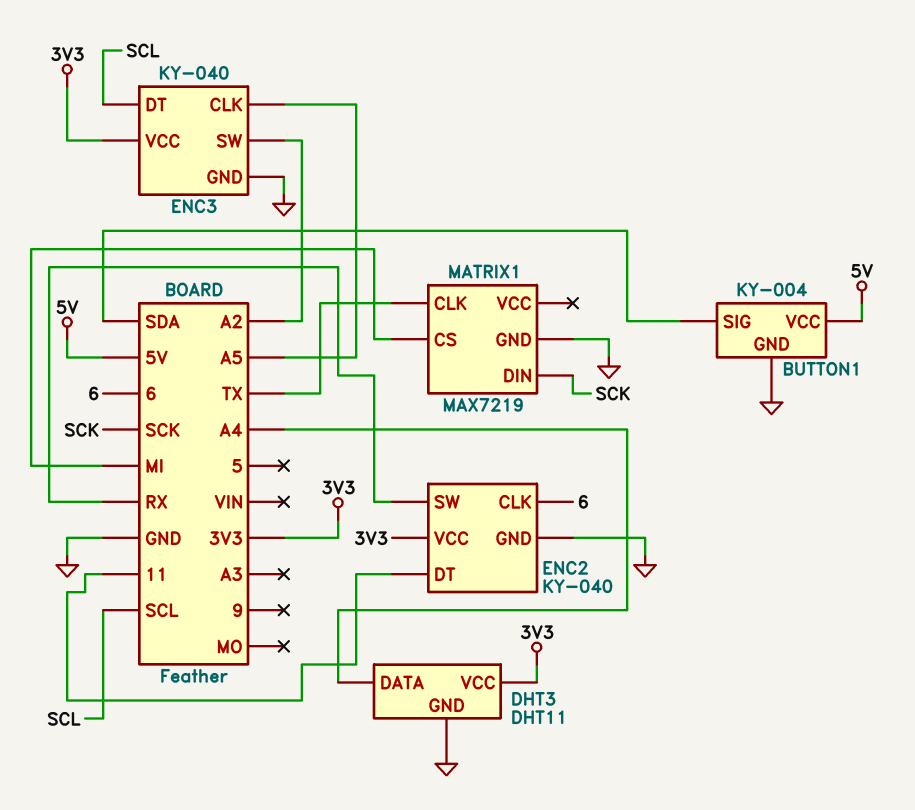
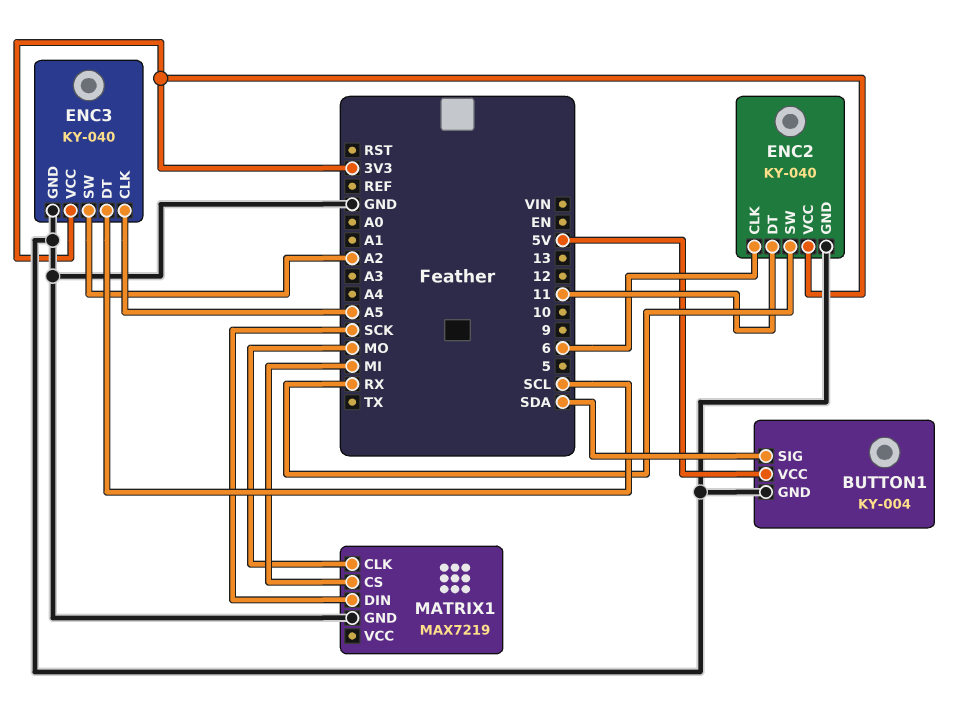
DHT3: DHT11 -> none
DHT3 pin DATA: A4 -> none
DHT3 pin GND: GND -> none
DHT3 pin VCC: 3V3 -> none
MATRIX1 pin CLK: TX -> MO

